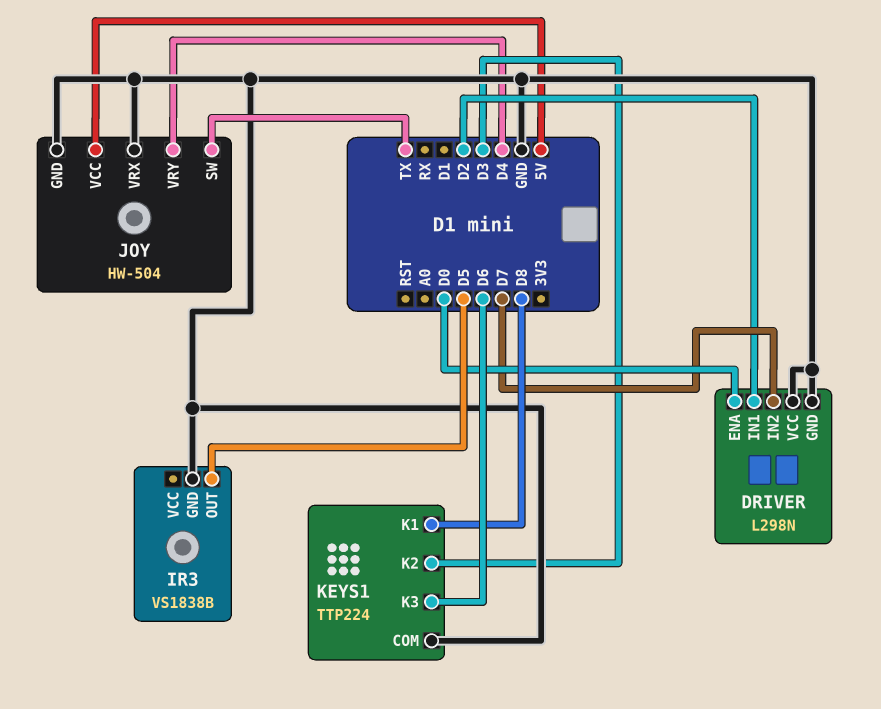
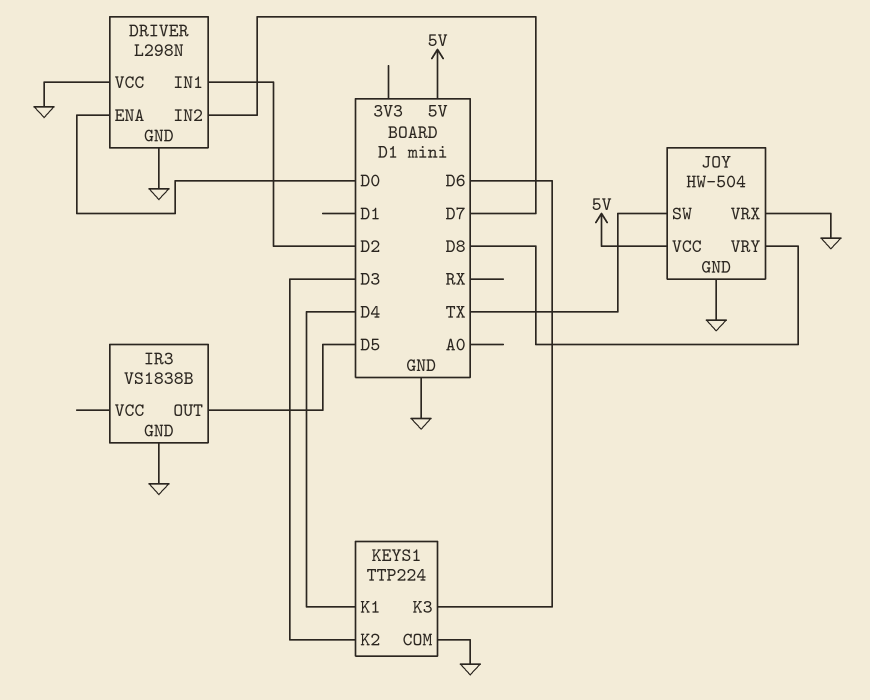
JOY pin VRY: D4 -> D8
KEYS1 pin K1: D8 -> D4

